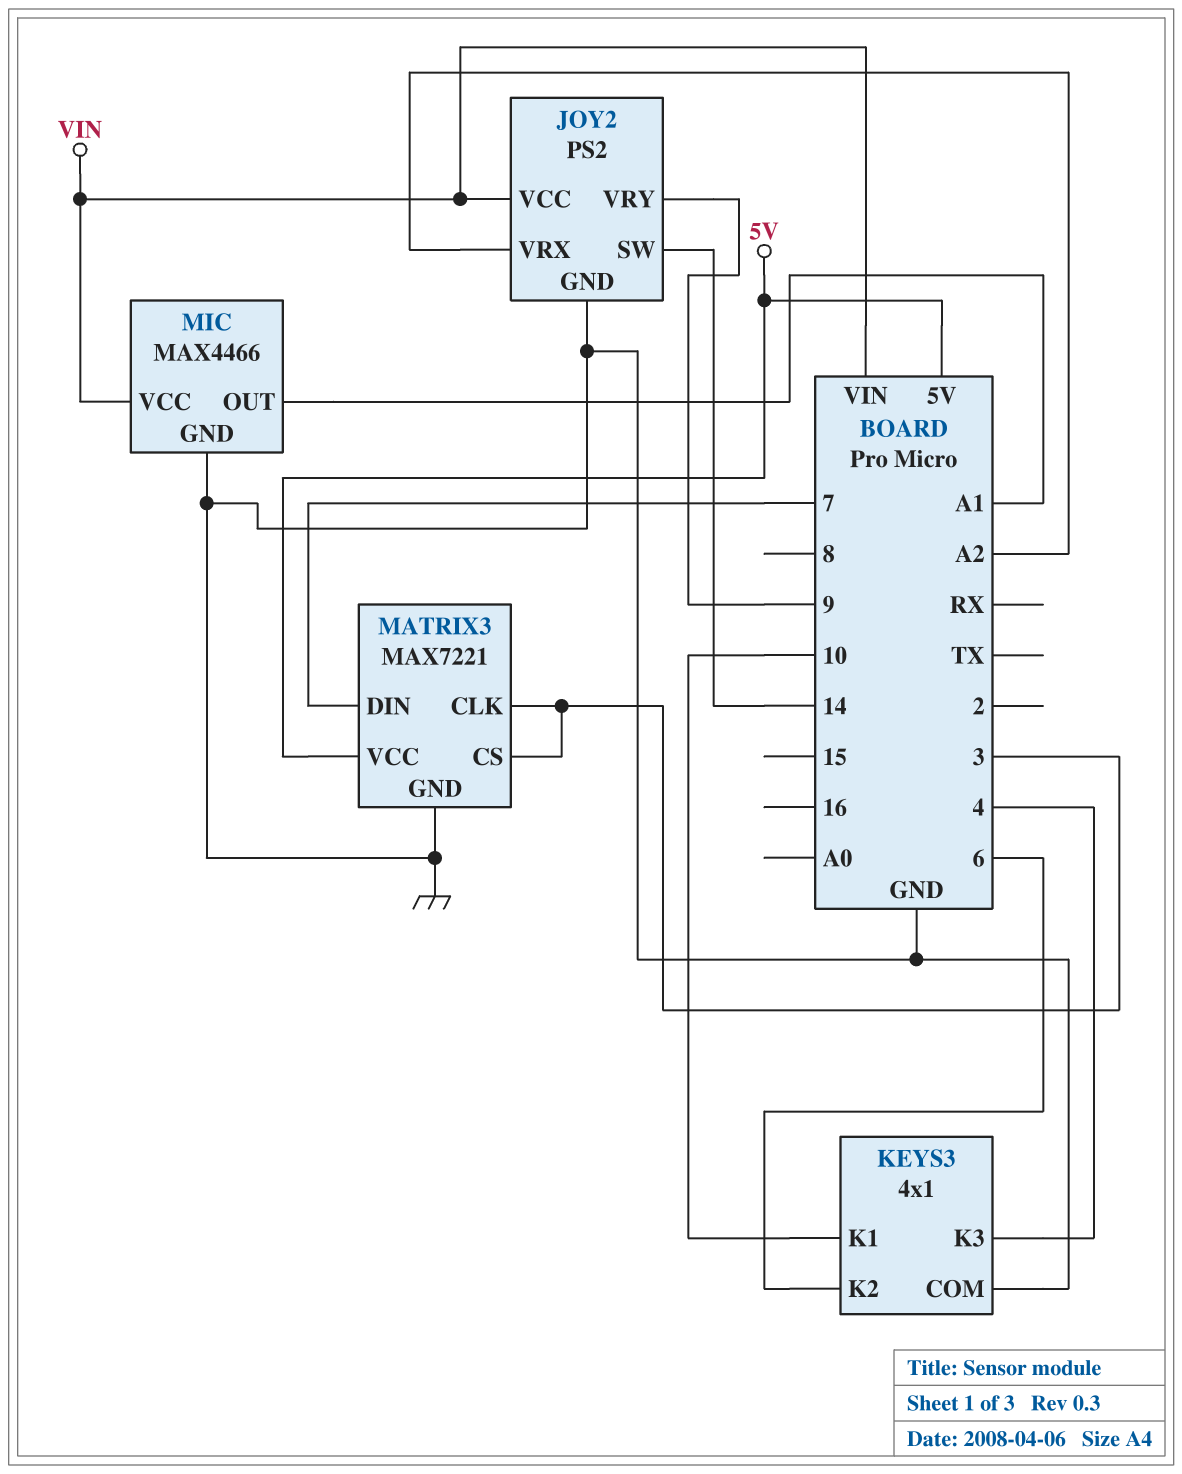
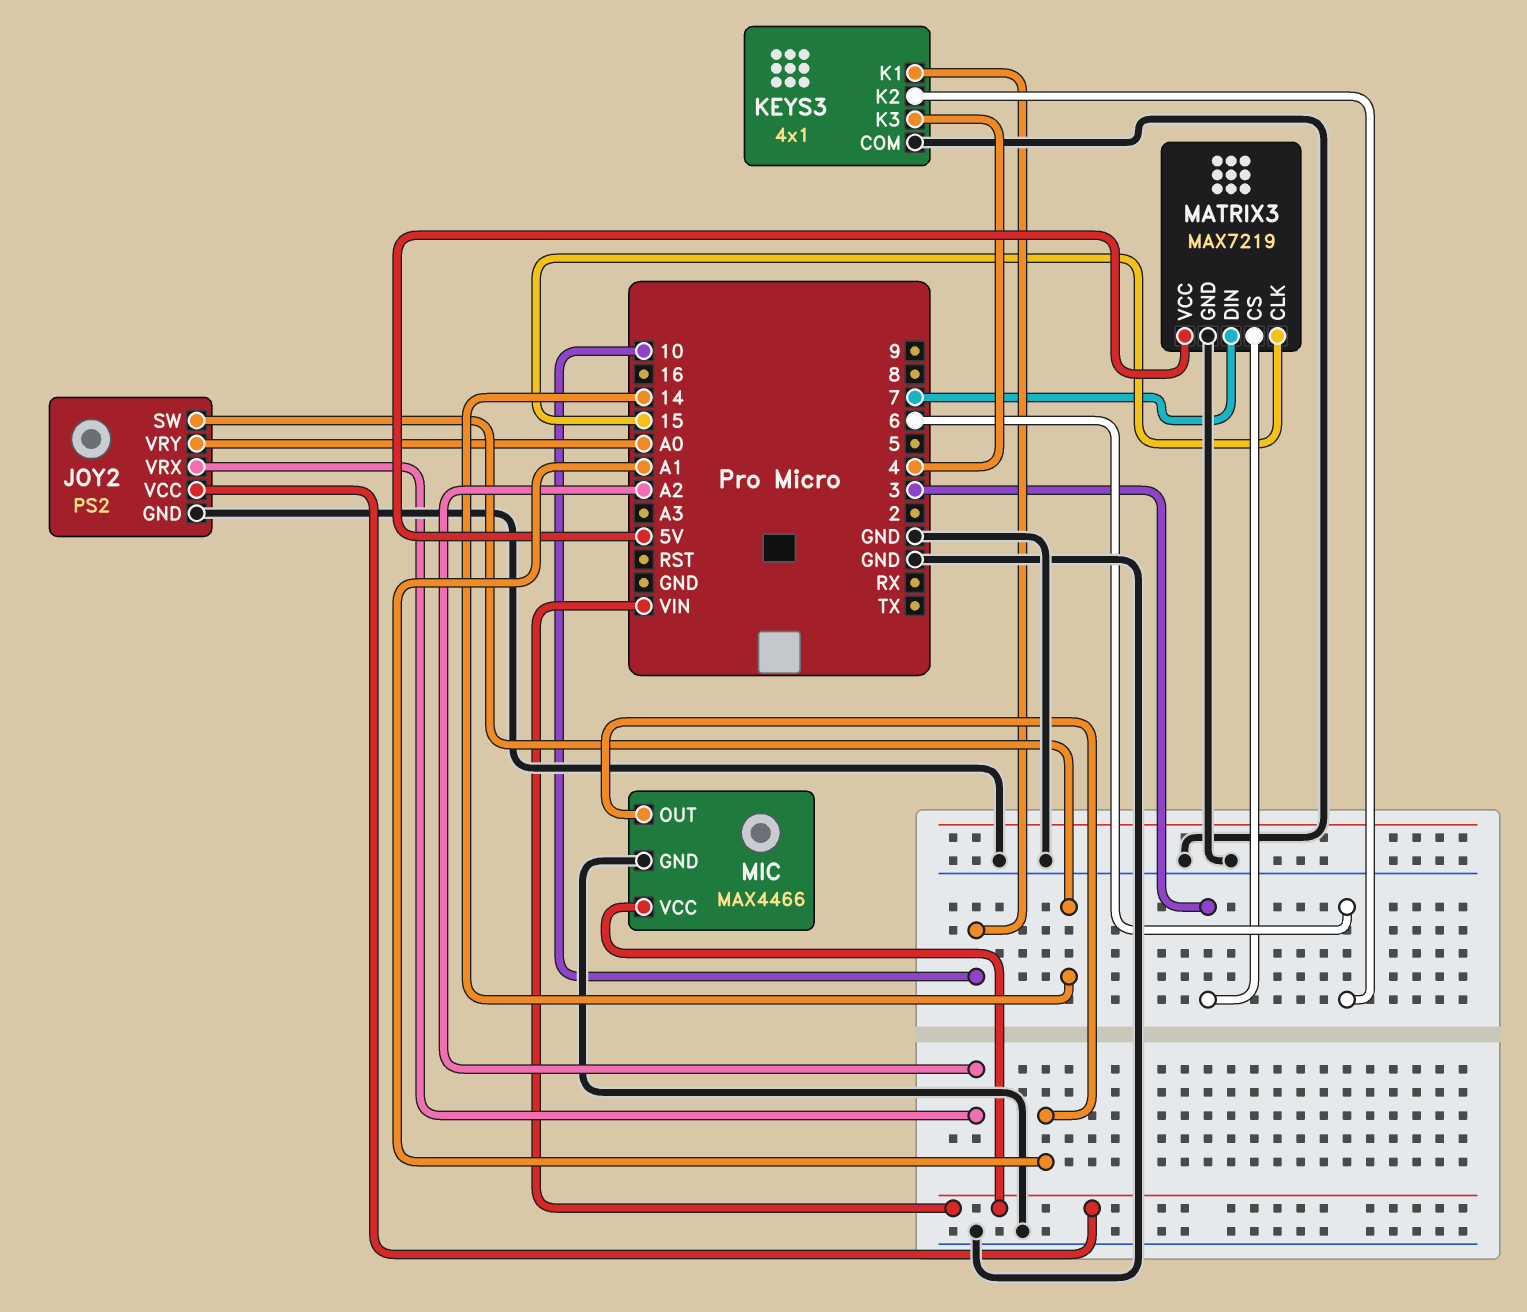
JOY2 pin VRY: 9 -> A0
MATRIX3: MAX7221 -> MAX7219
MATRIX3 pin CLK: 3 -> 15

